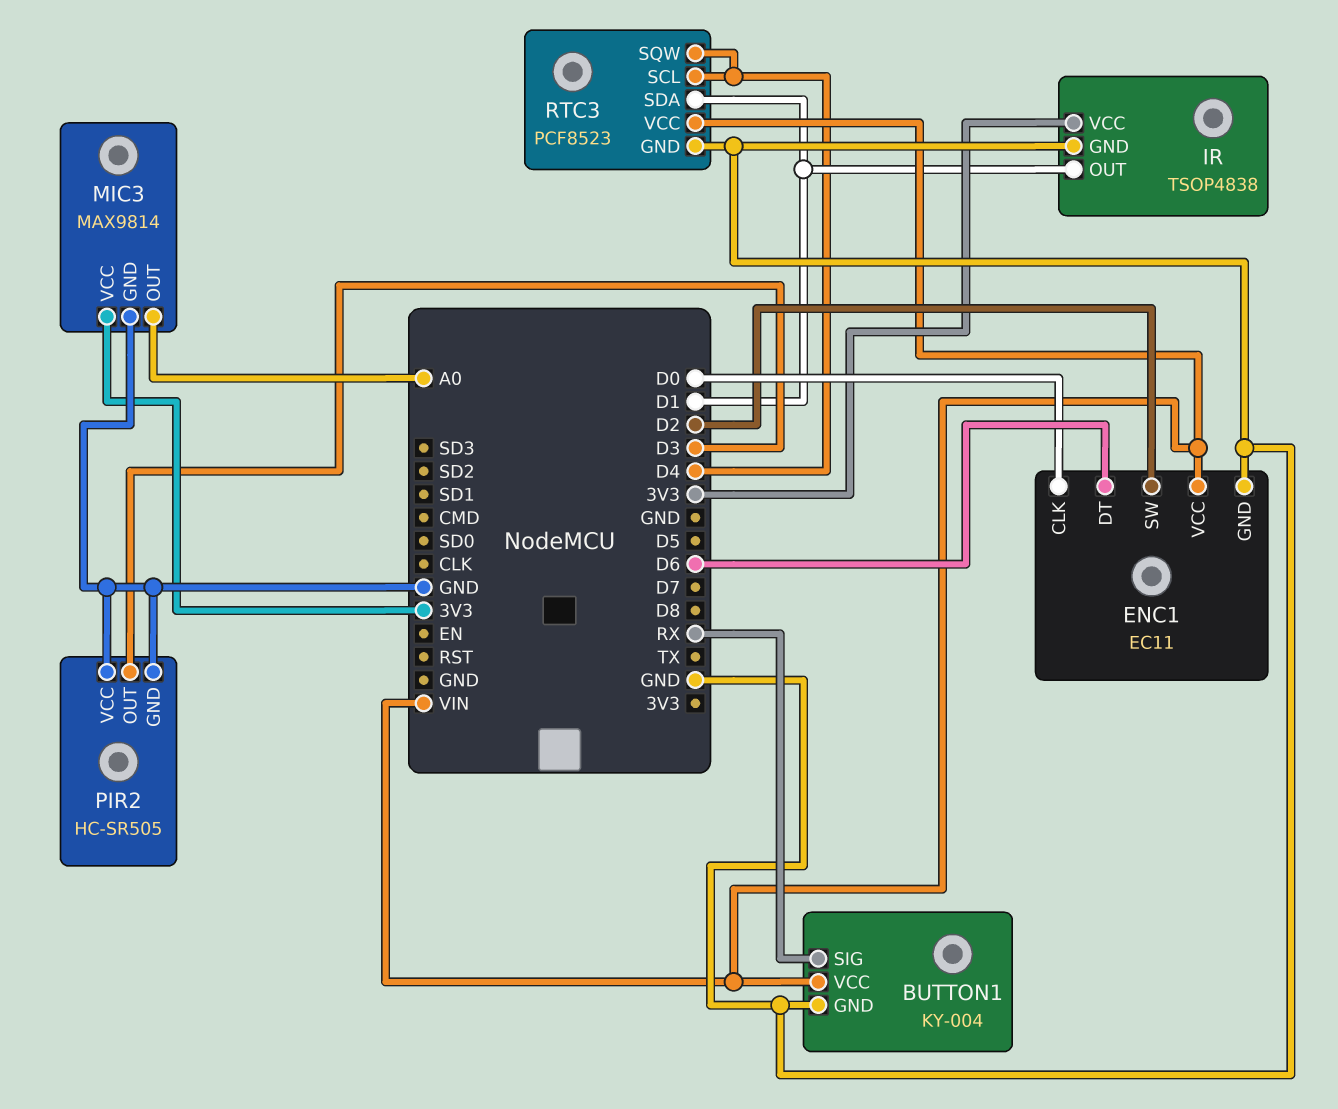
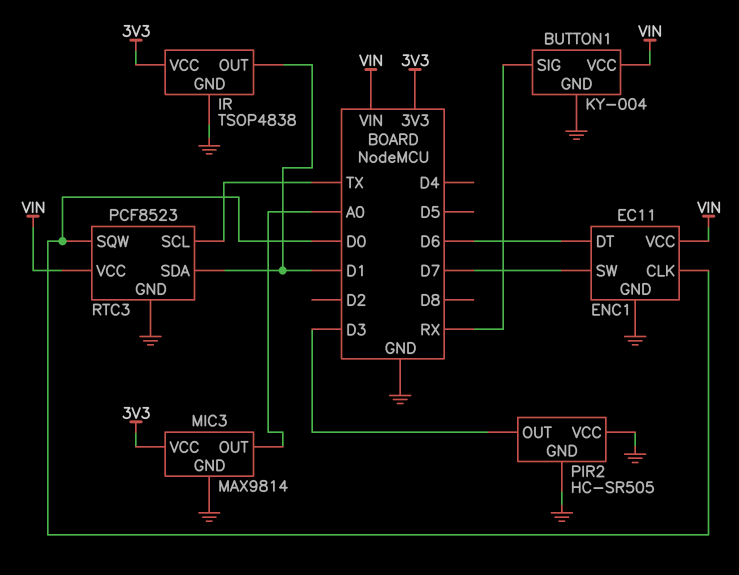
ENC1 pin SW: D2 -> D7
RTC3 pin SCL: D4 -> TX
RTC3 pin SQW: D4 -> D0

